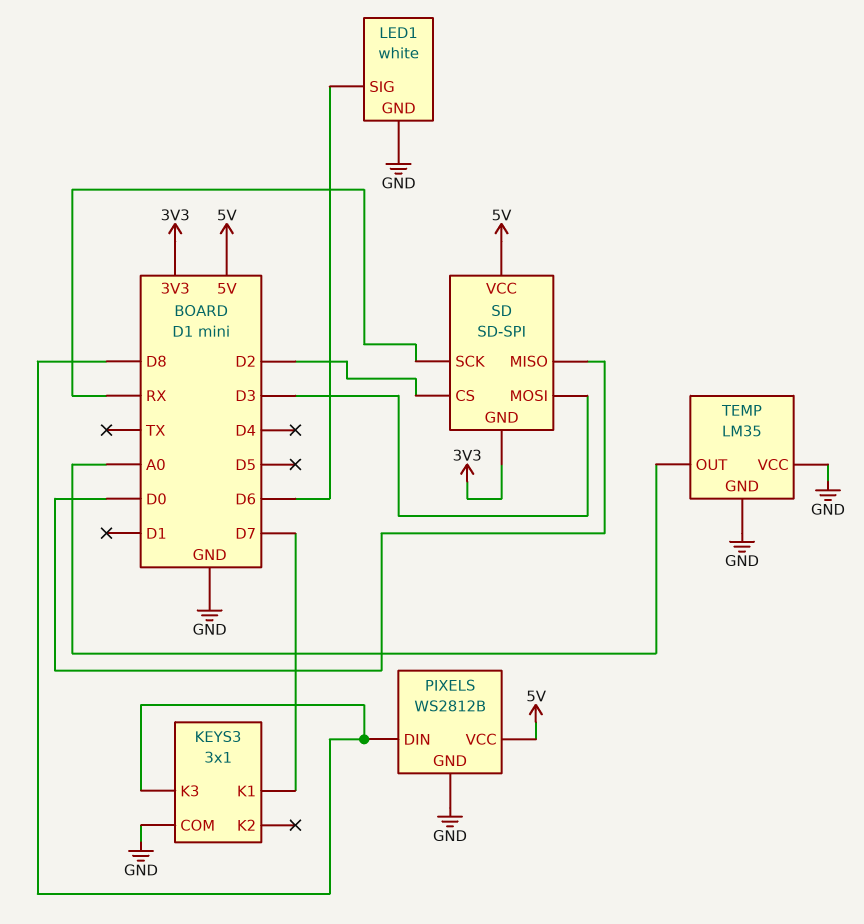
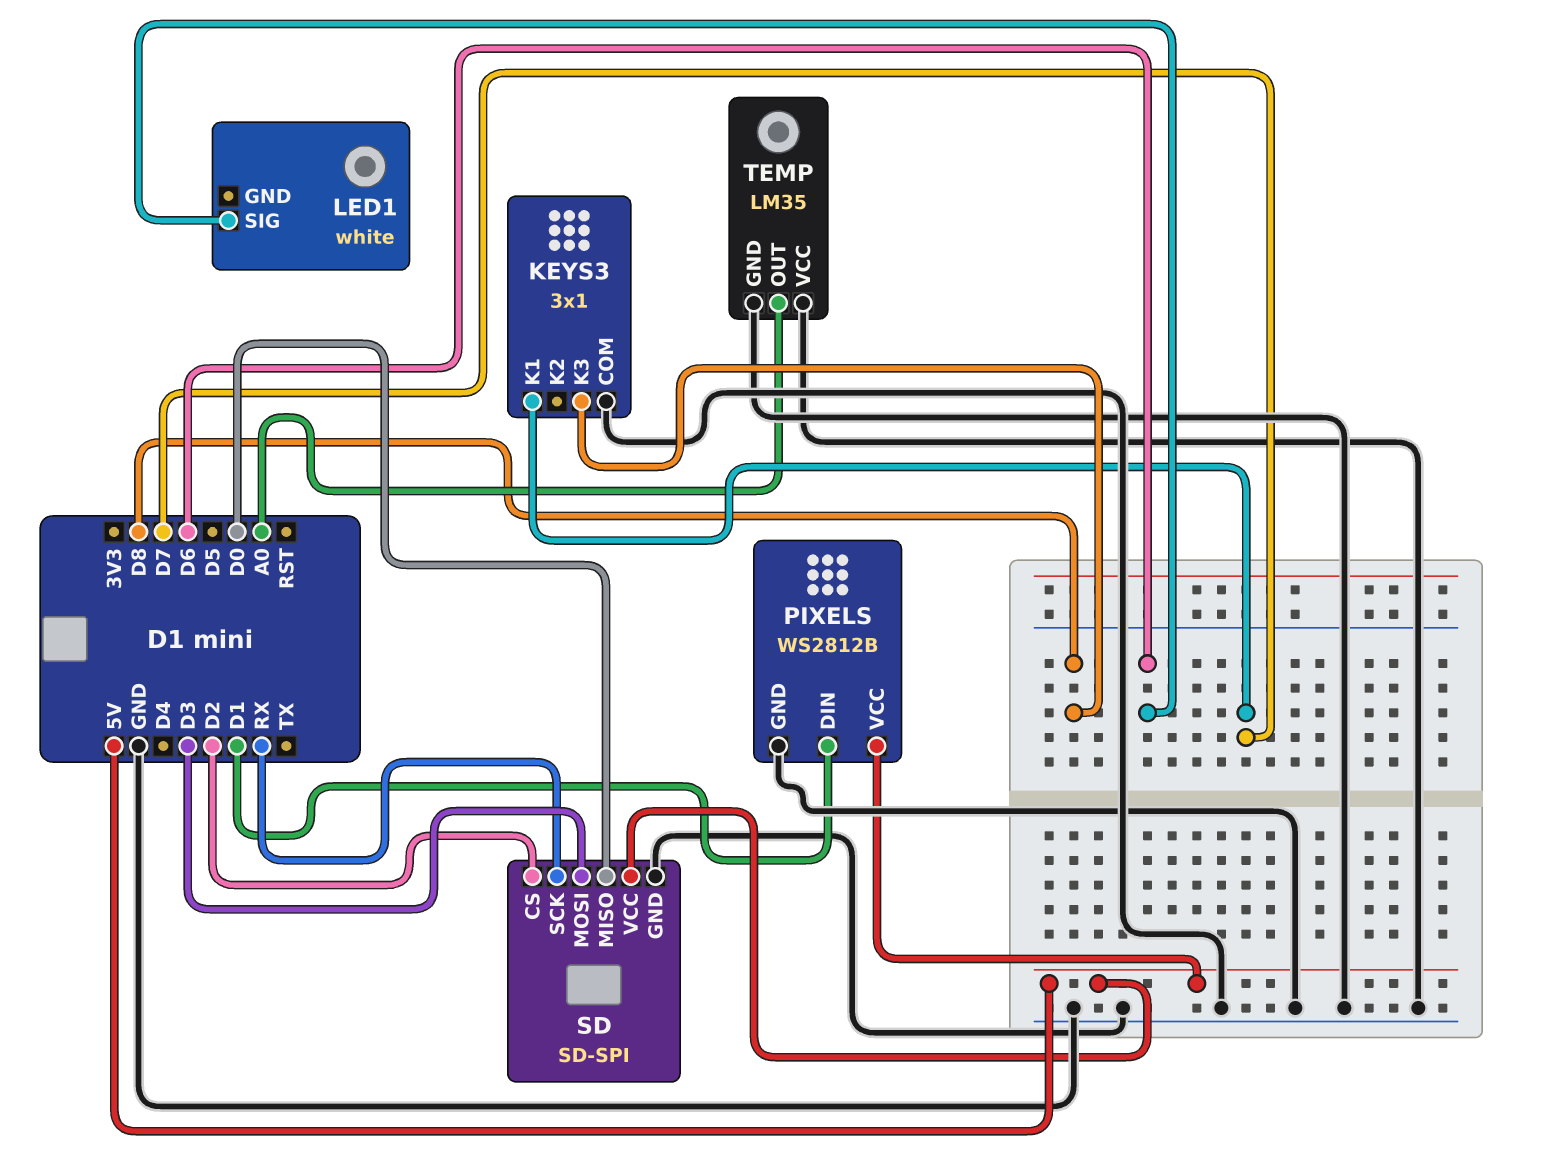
LED1 pin GND: GND -> none
PIXELS pin DIN: D8 -> D1
SD pin GND: 3V3 -> GND

